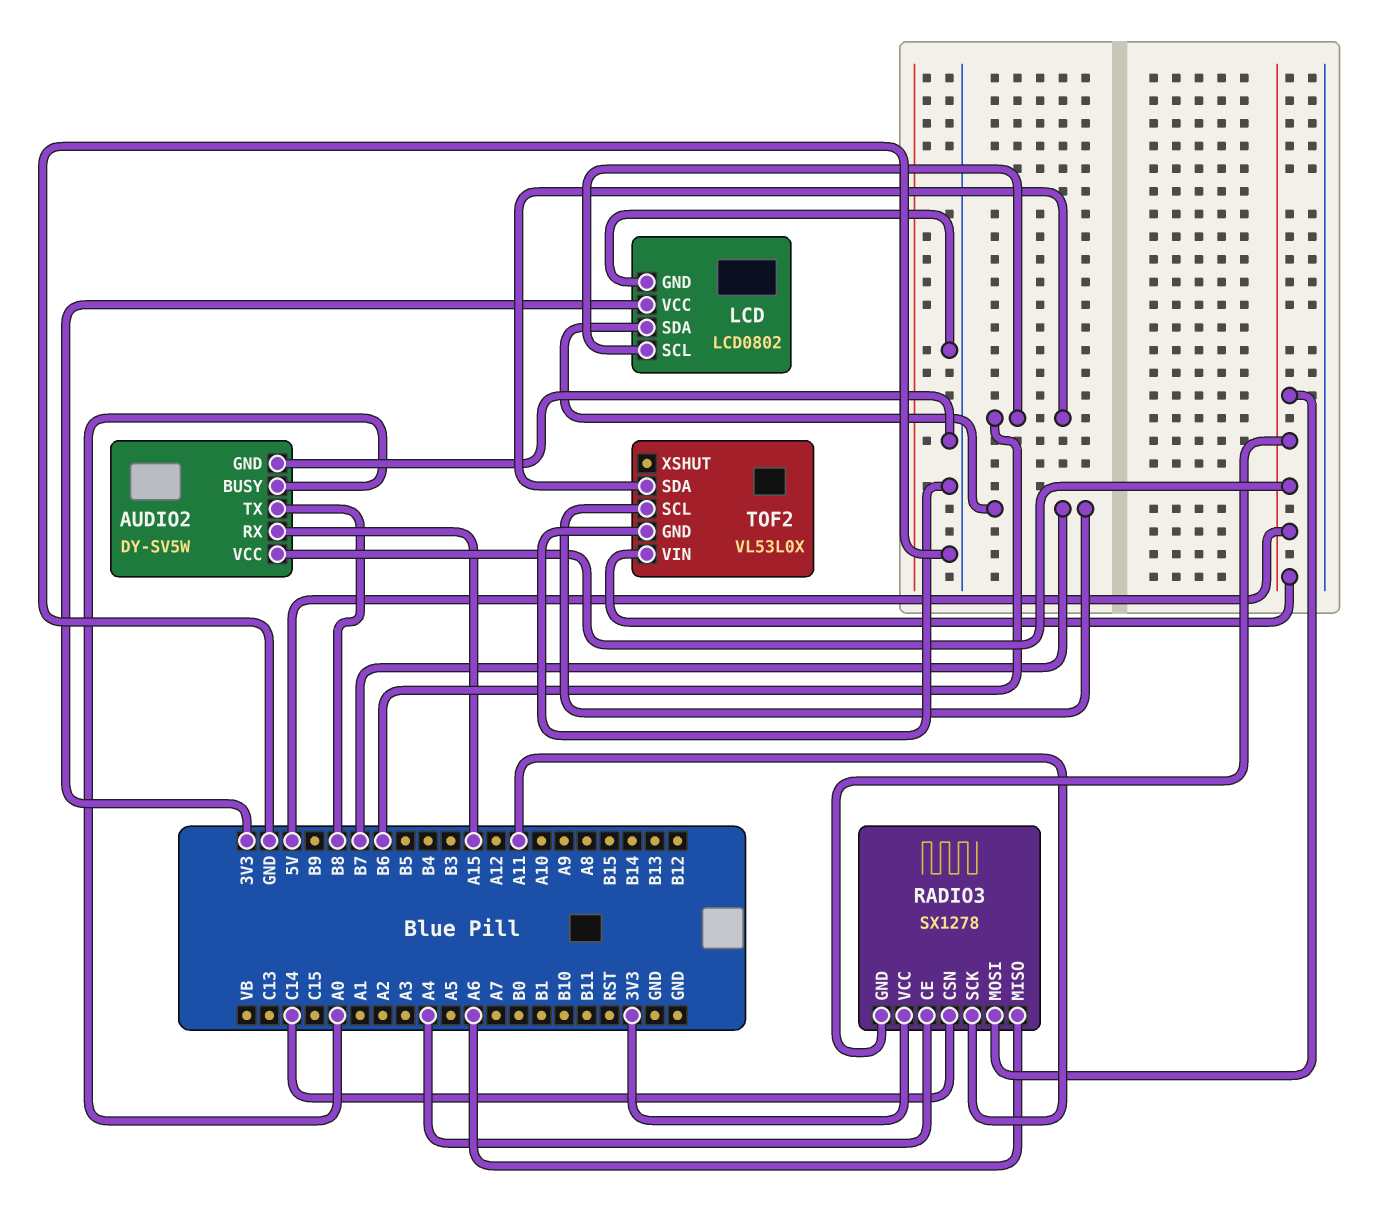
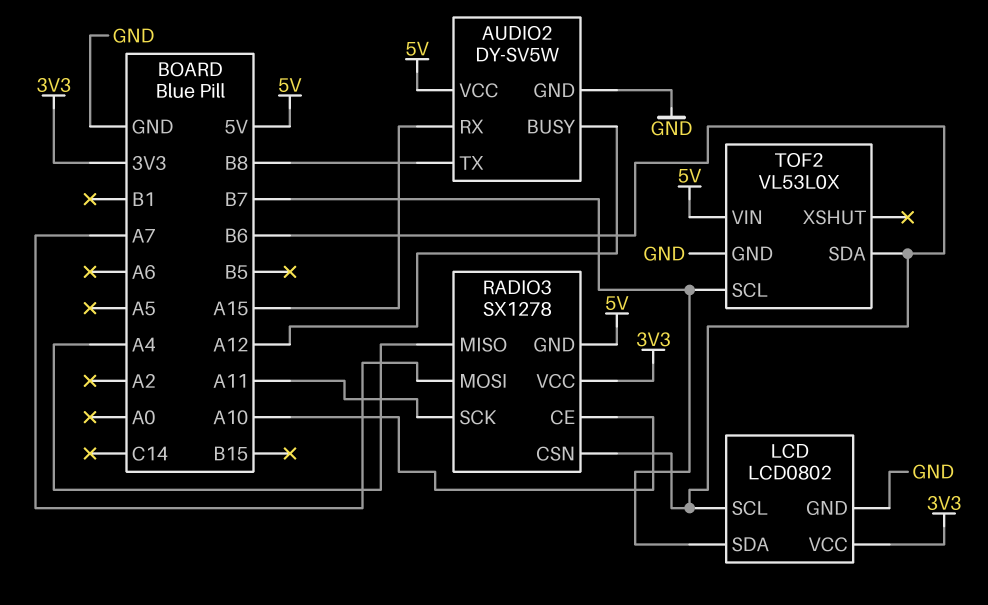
AUDIO2 pin BUSY: A0 -> A12
RADIO3 pin CE: A4 -> A10
RADIO3 pin CSN: C14 -> B6
RADIO3 pin MISO: A6 -> A4
RADIO3 pin MOSI: 5V -> A7

